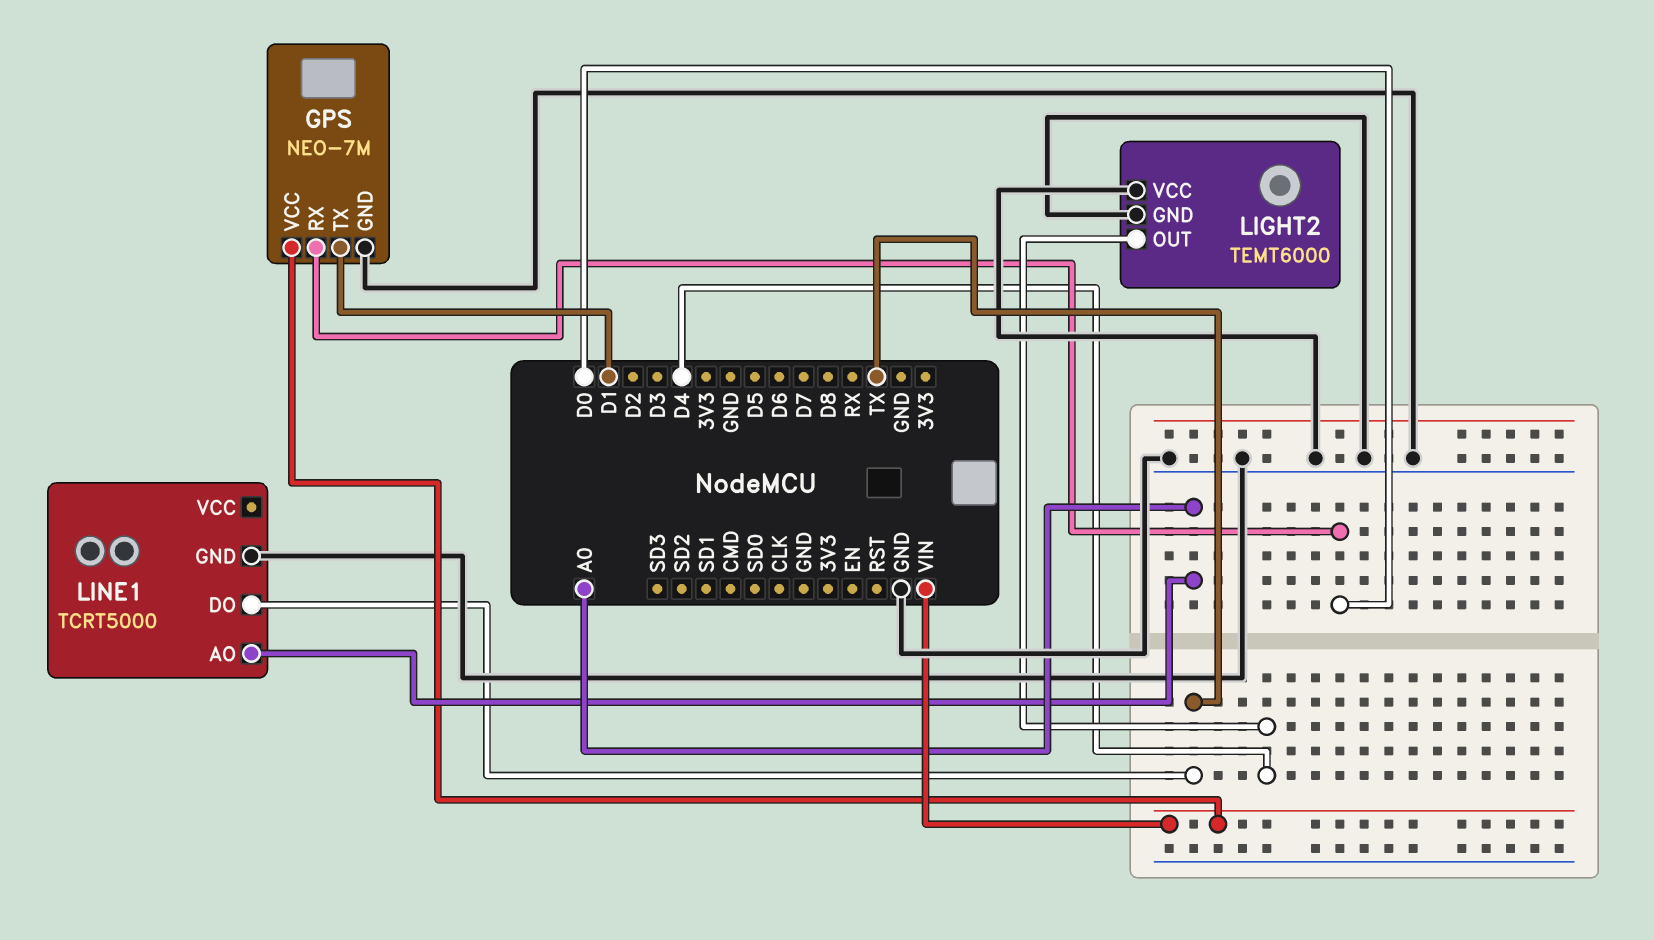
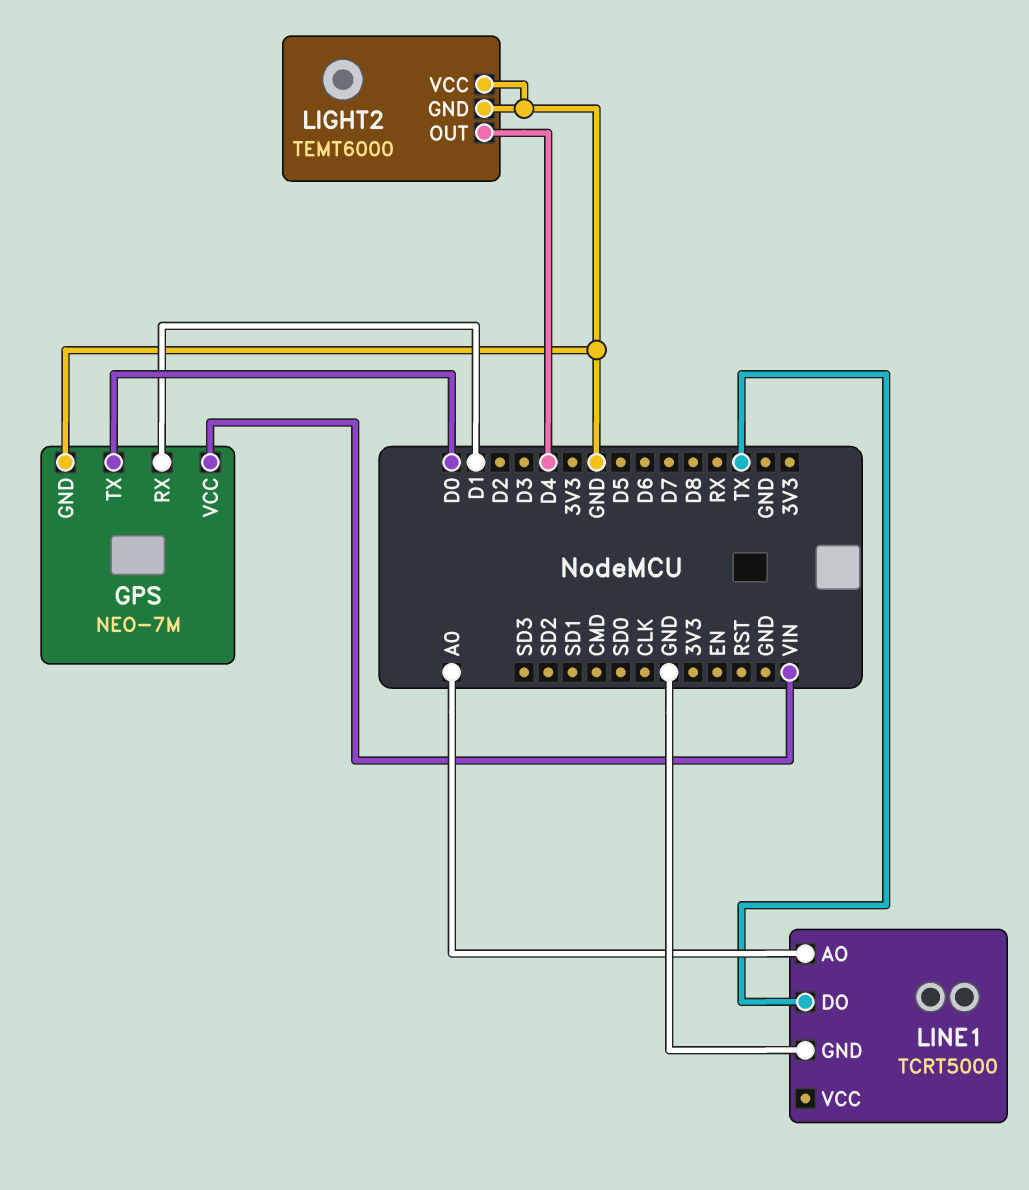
GPS pin RX: D0 -> D1
GPS pin TX: D1 -> D0

